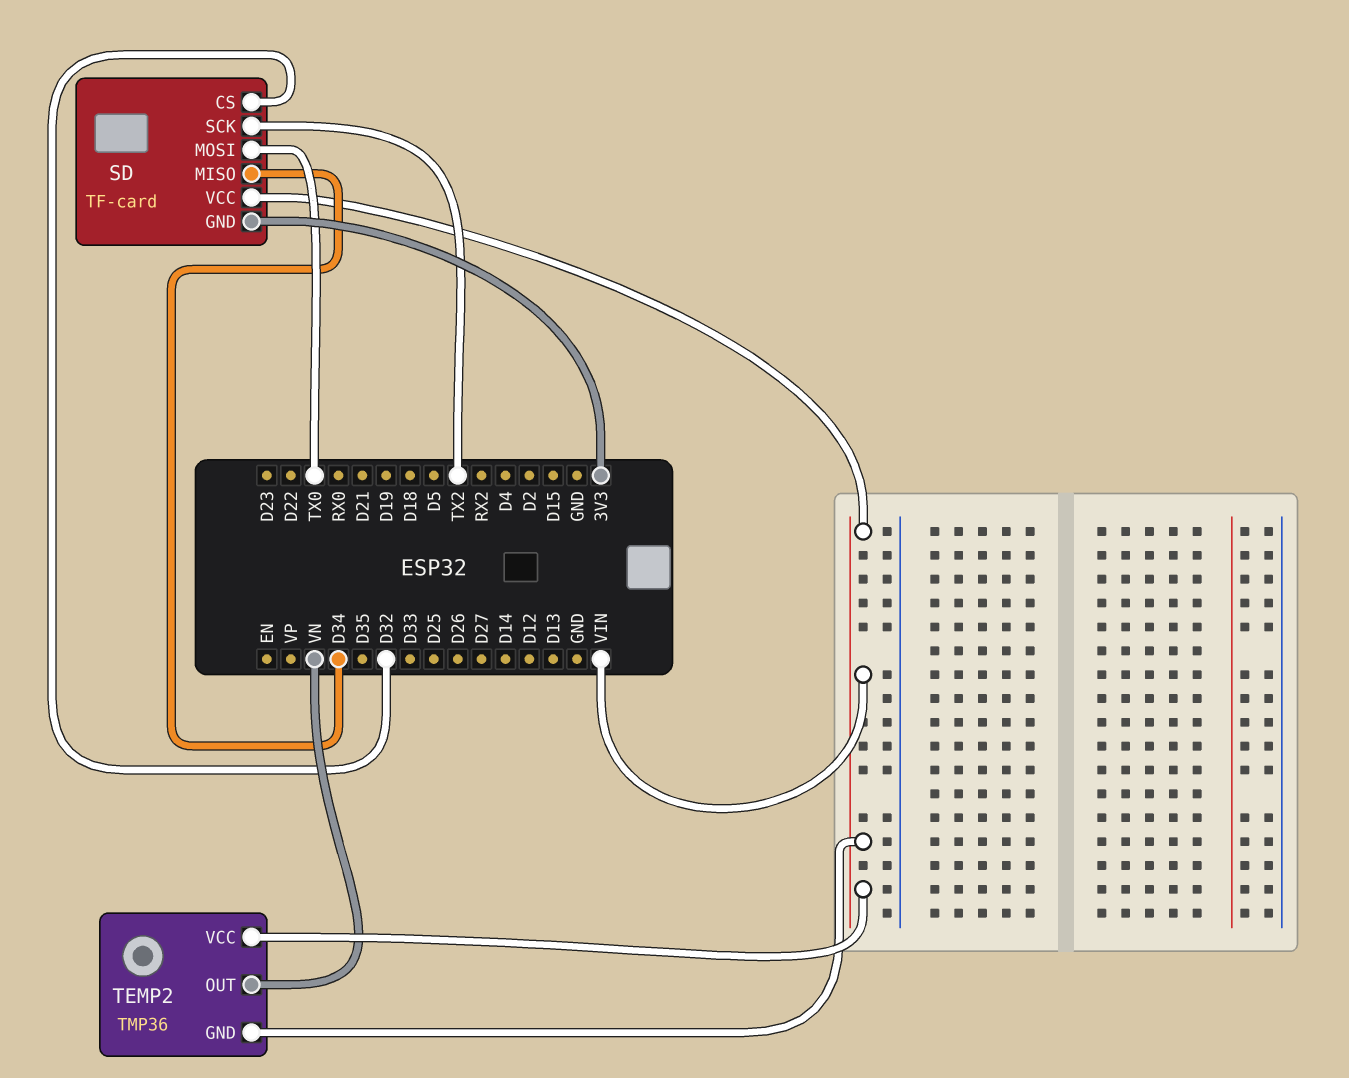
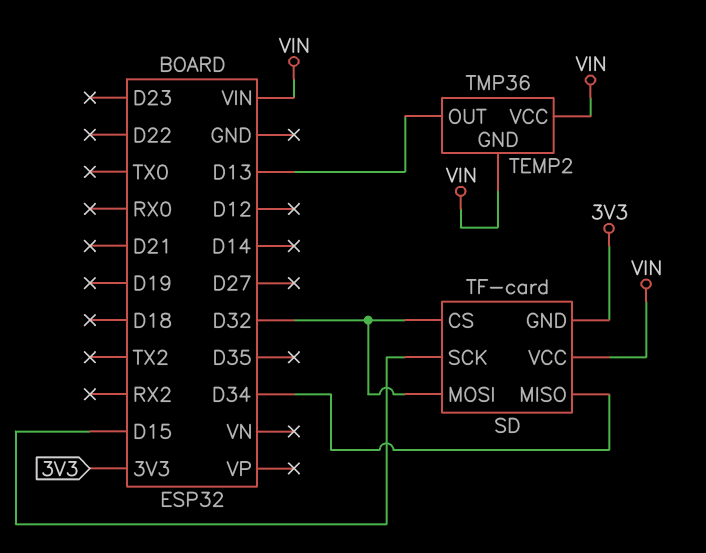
SD pin MOSI: TX0 -> D32
SD pin SCK: TX2 -> D15
TEMP2 pin OUT: VN -> D13

